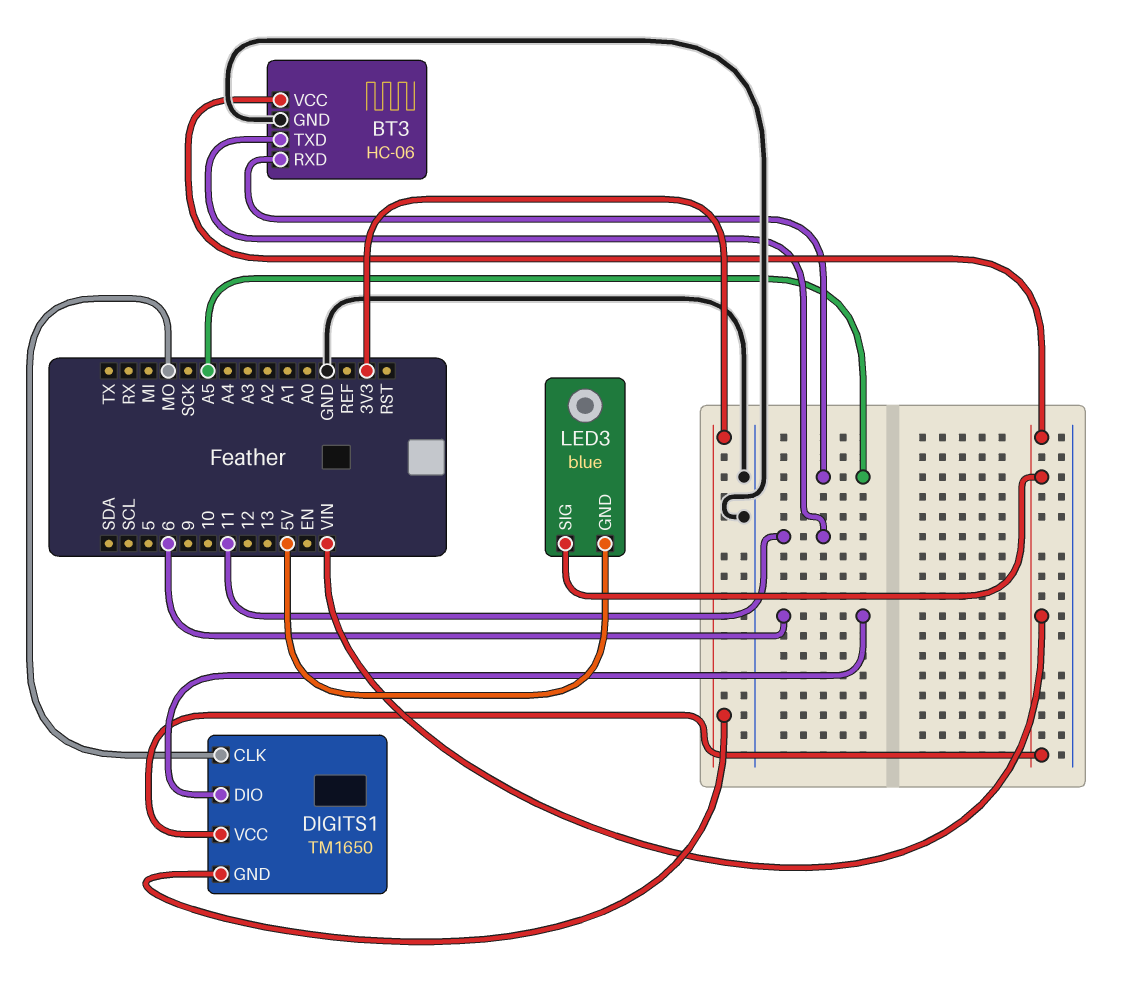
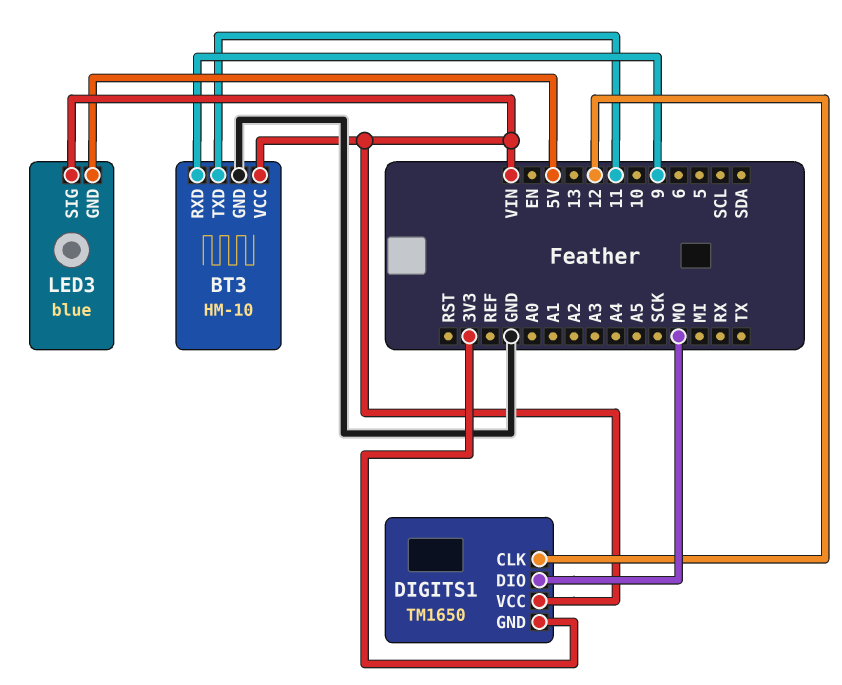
BT3: HC-06 -> HM-10
BT3 pin RXD: A5 -> 9
DIGITS1 pin CLK: MO -> 12
DIGITS1 pin DIO: 6 -> MO

